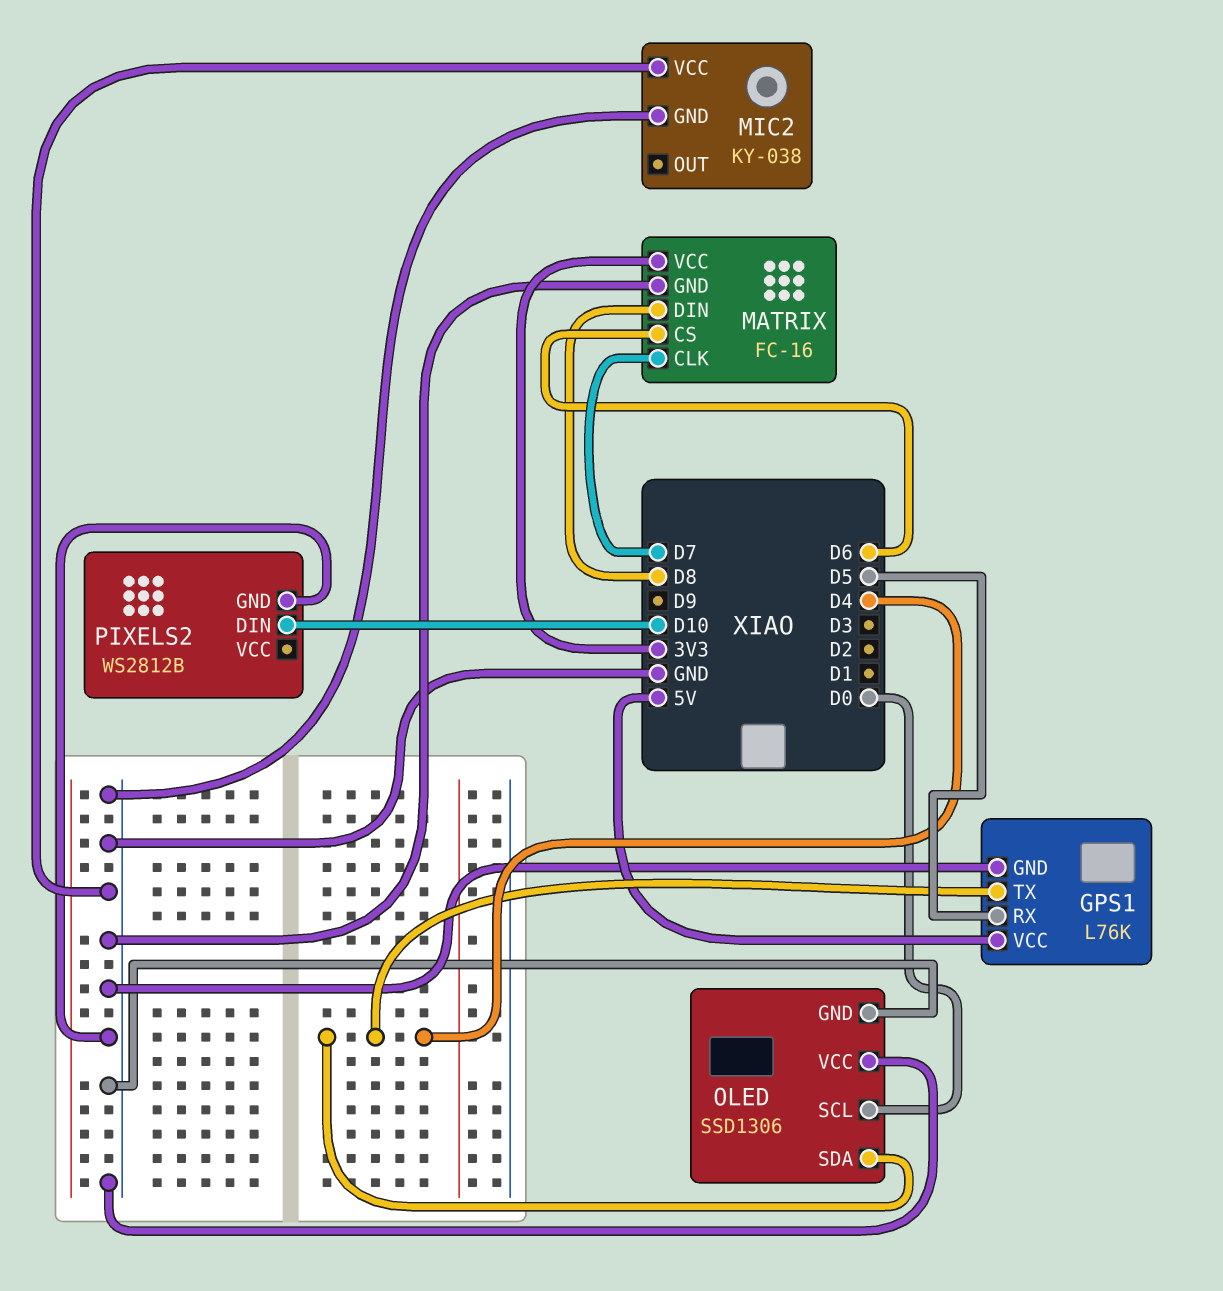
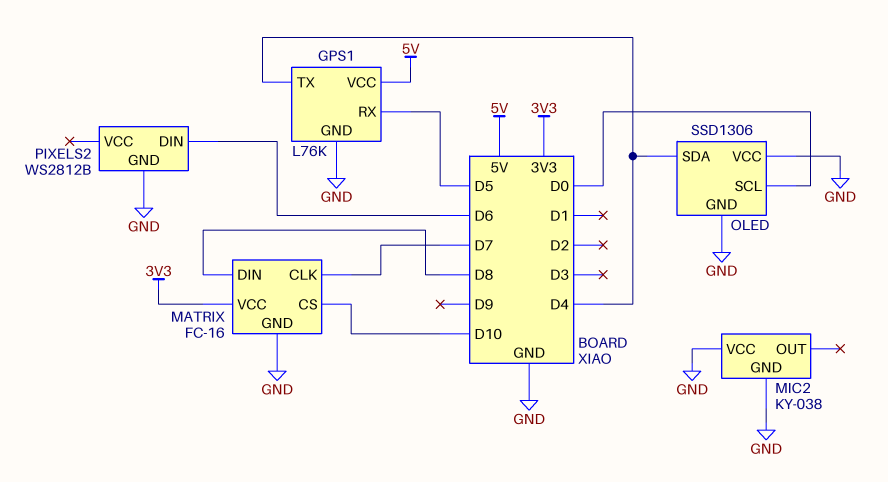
MATRIX pin CS: D6 -> D10
PIXELS2 pin DIN: D10 -> D6

